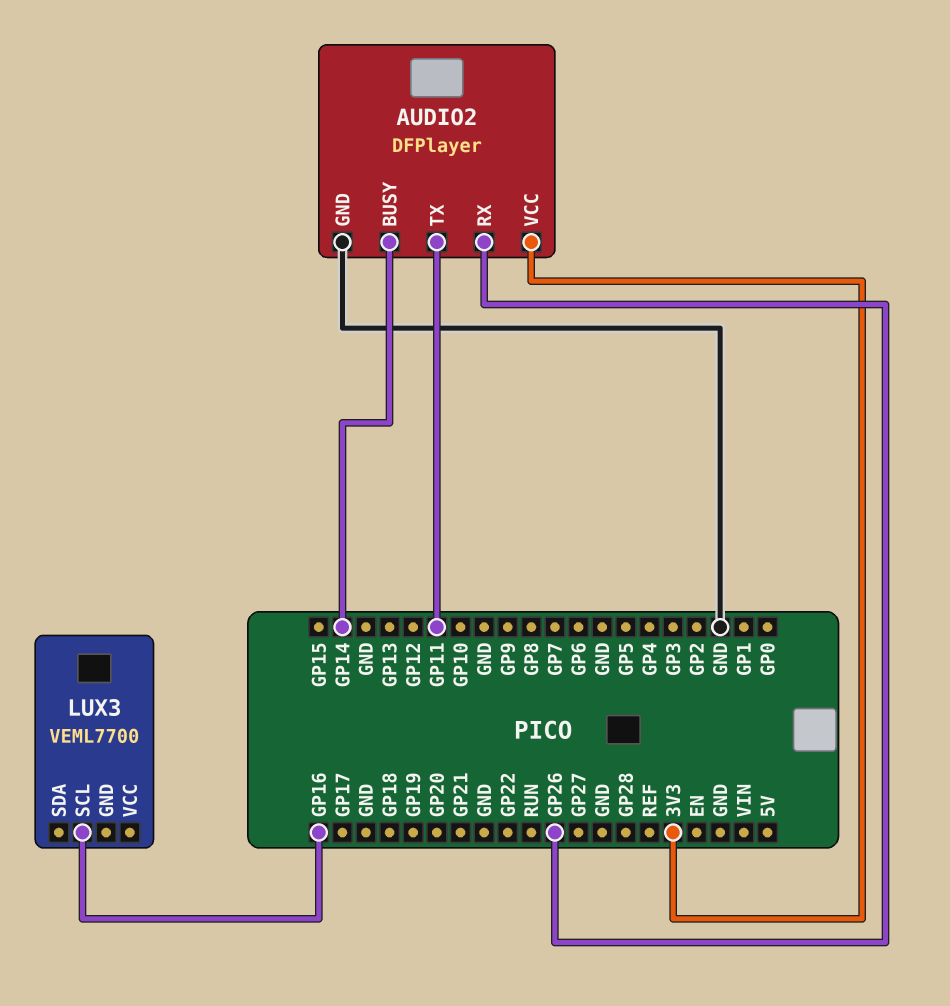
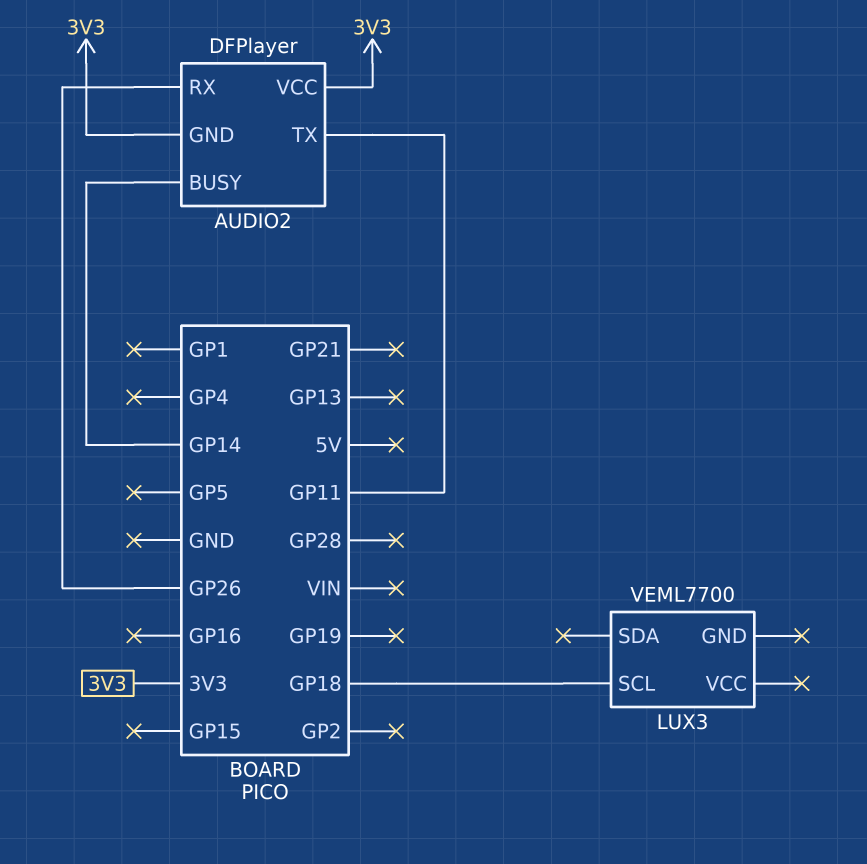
AUDIO2 pin GND: GND -> 3V3
LUX3 pin SCL: GP16 -> GP18

